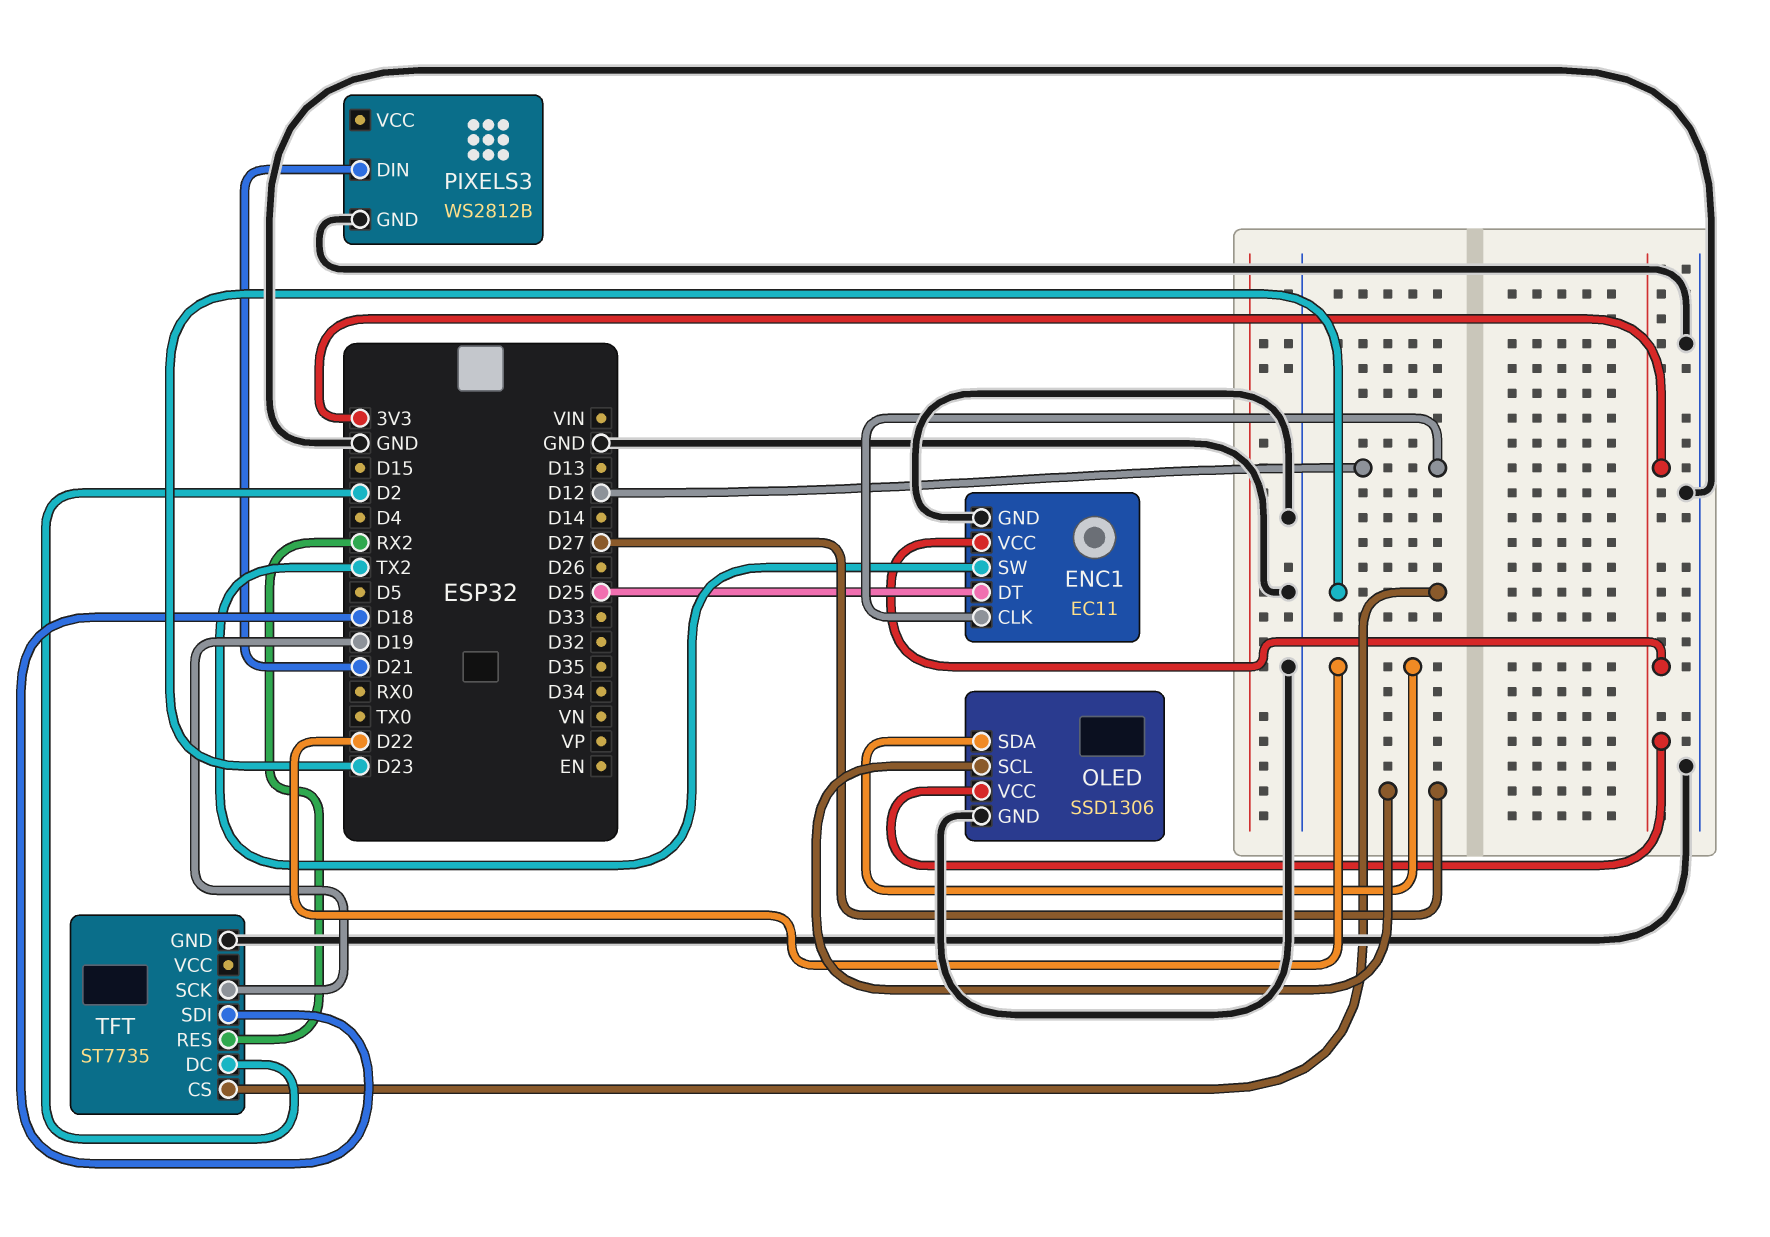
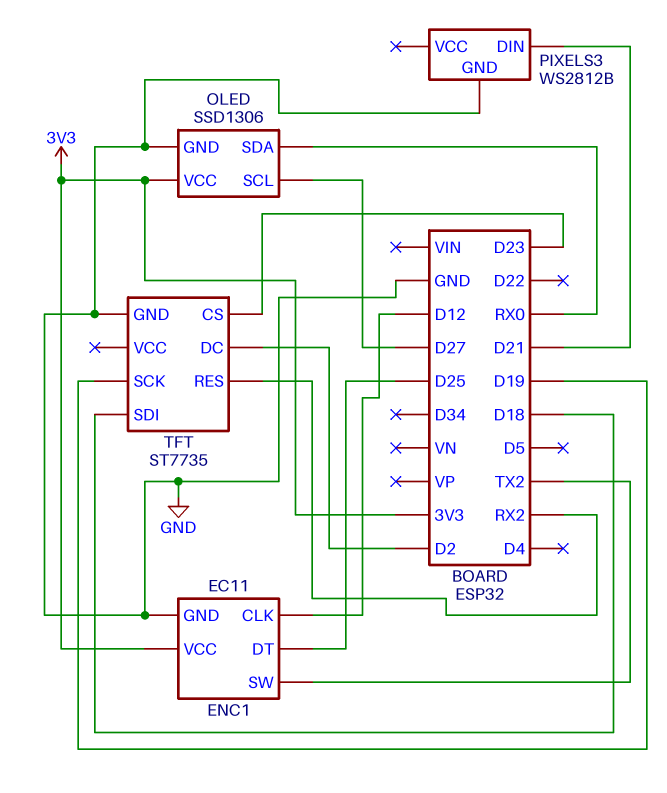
OLED pin SDA: D22 -> RX0

